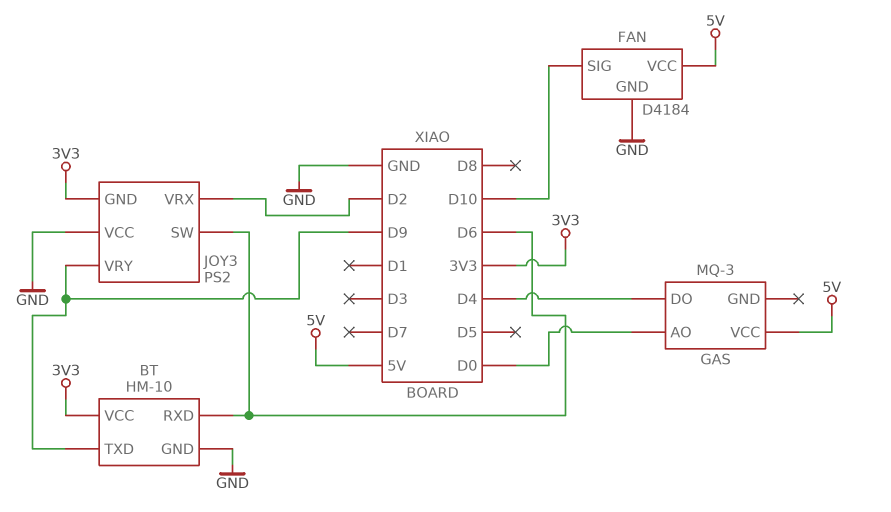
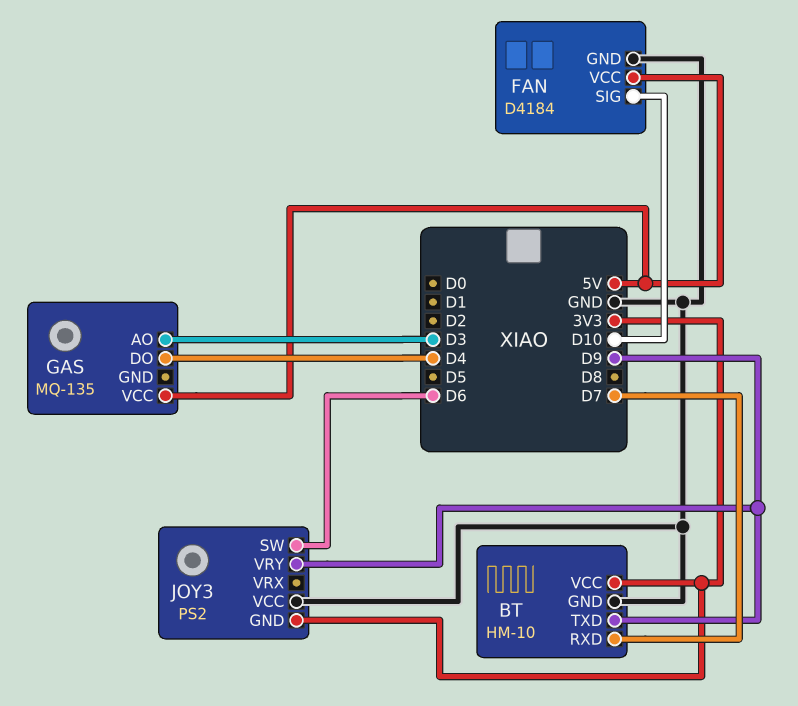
BT pin RXD: D6 -> D7
GAS: MQ-3 -> MQ-135
GAS pin AO: D0 -> D3
JOY3 pin VRX: D2 -> none

